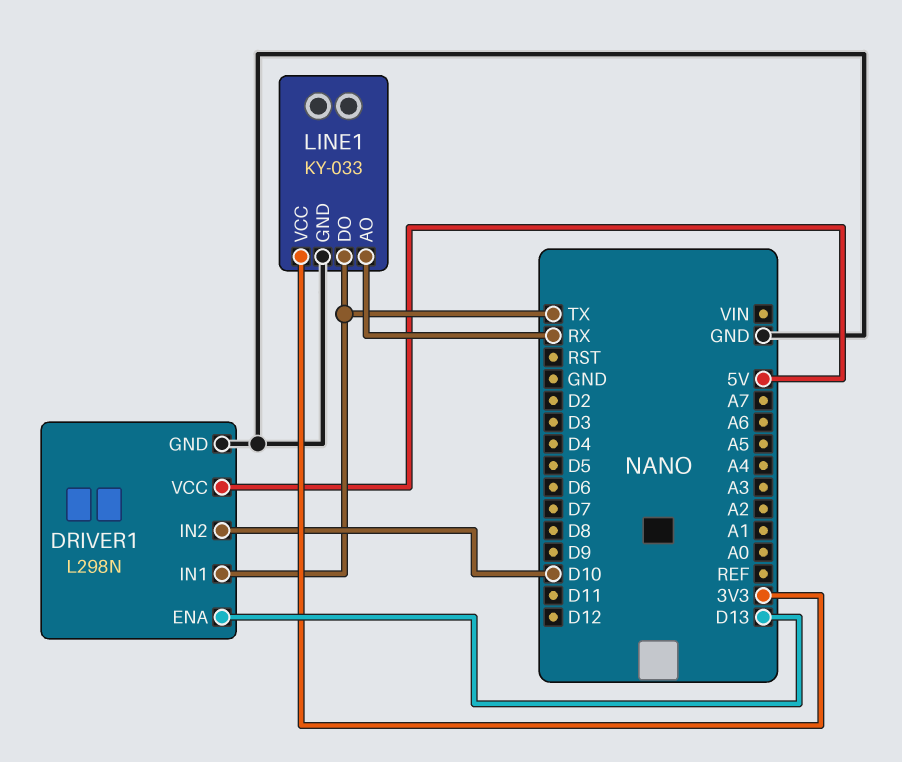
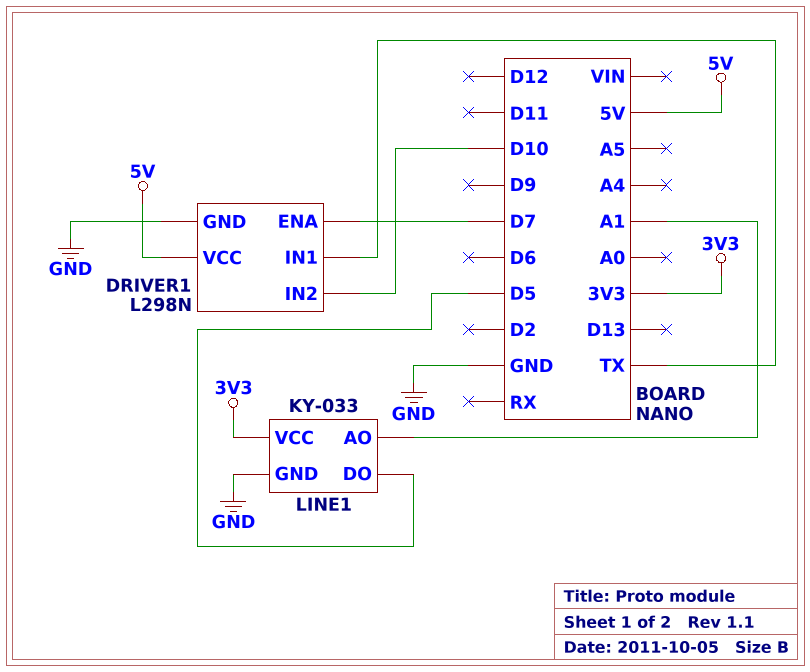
DRIVER1 pin ENA: D13 -> D7
LINE1 pin AO: RX -> A1
LINE1 pin DO: TX -> D5

